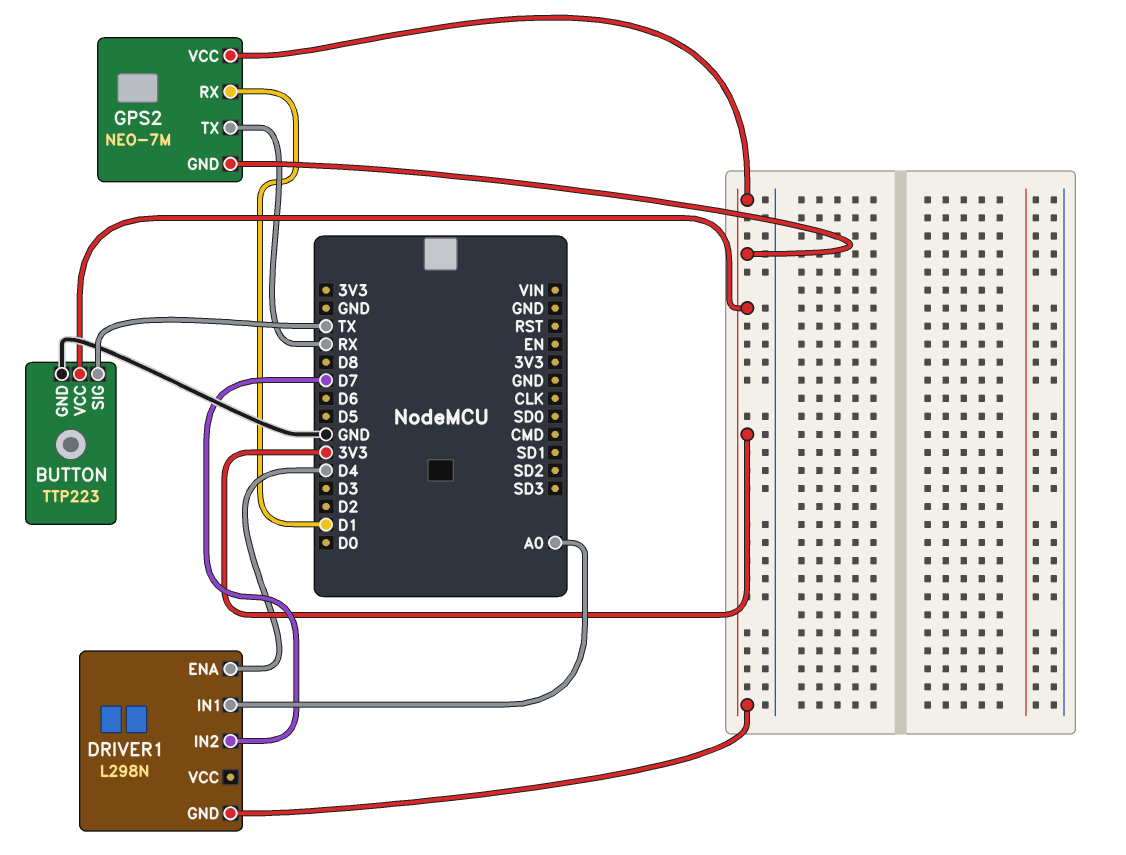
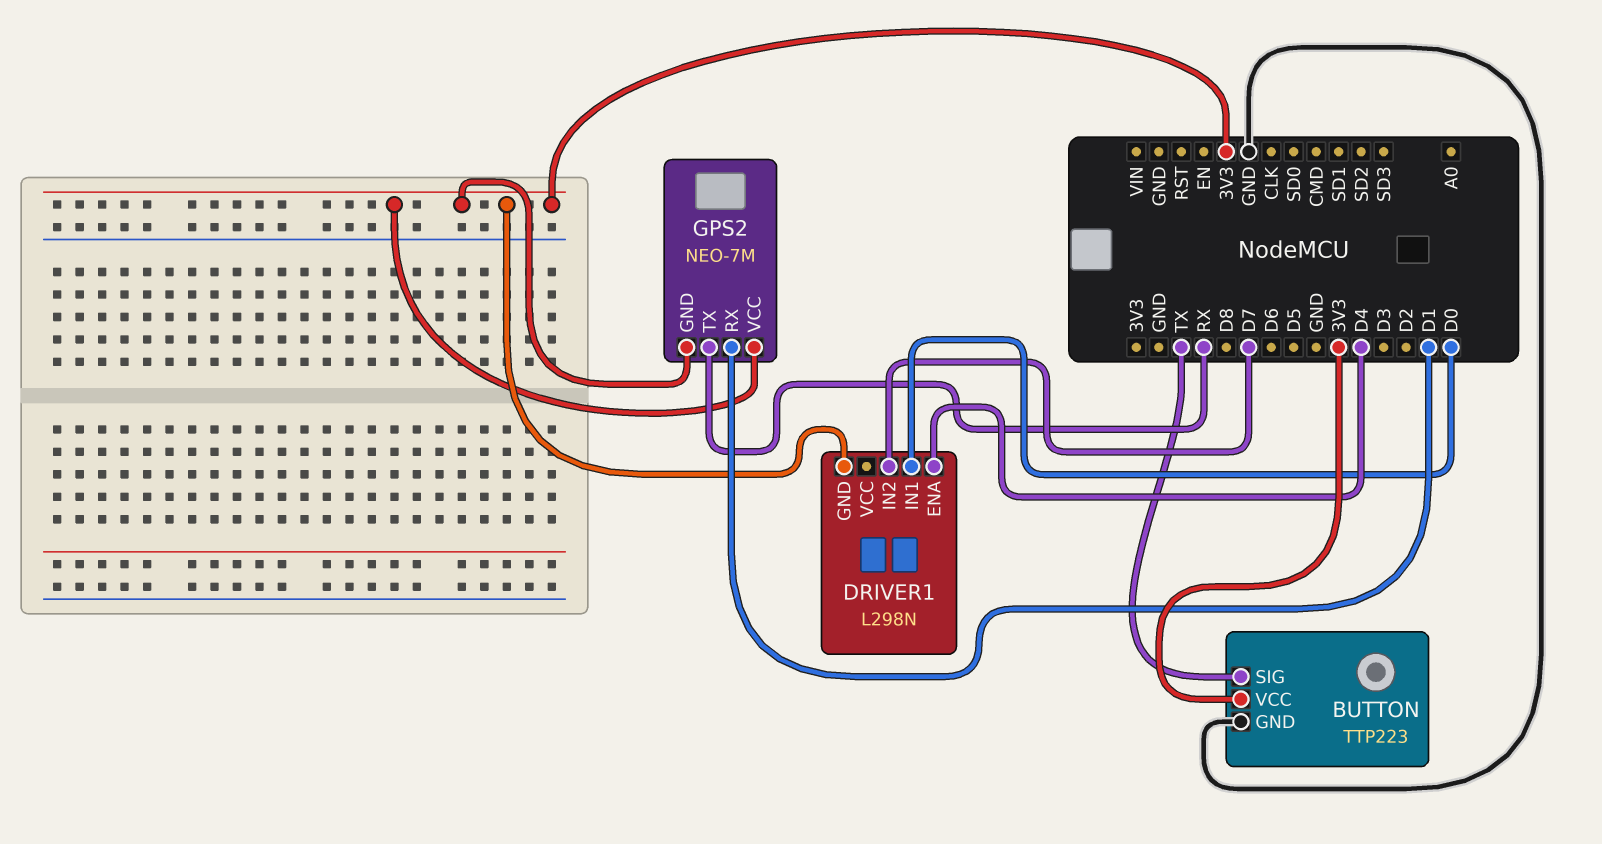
DRIVER1 pin IN1: A0 -> D0

